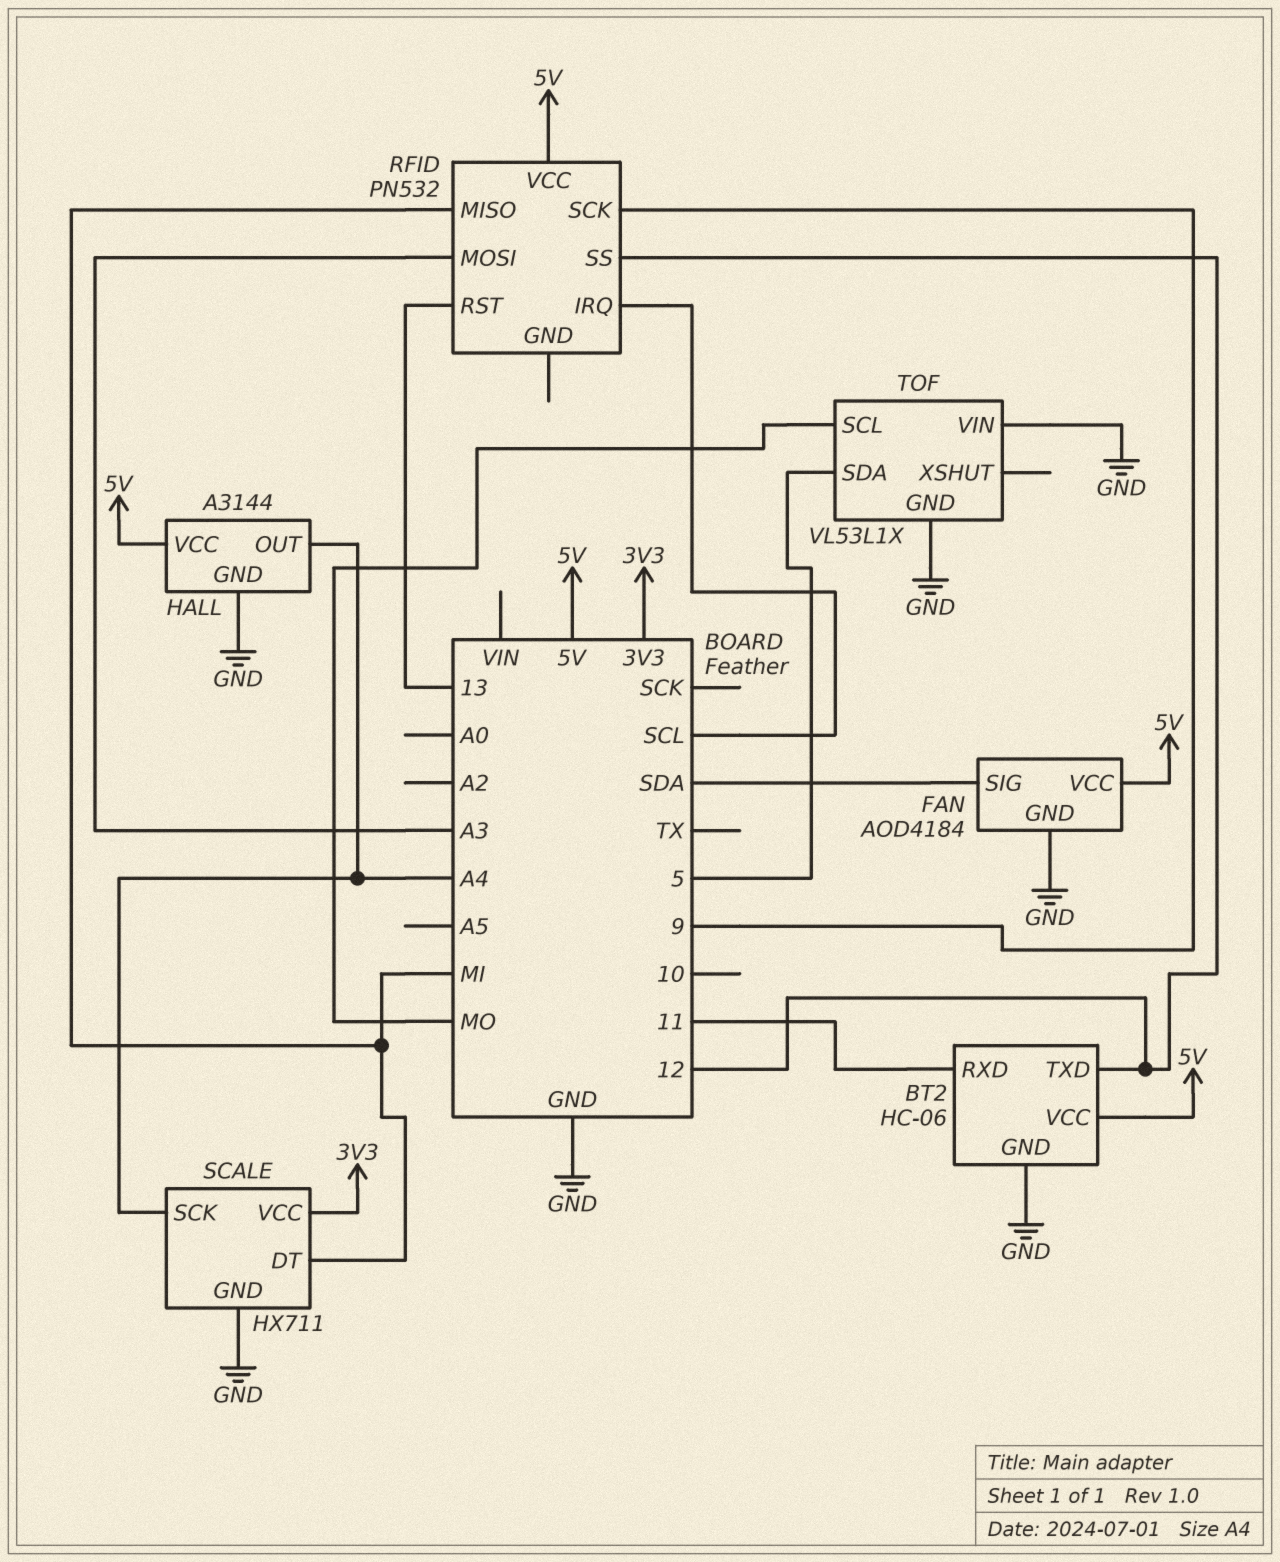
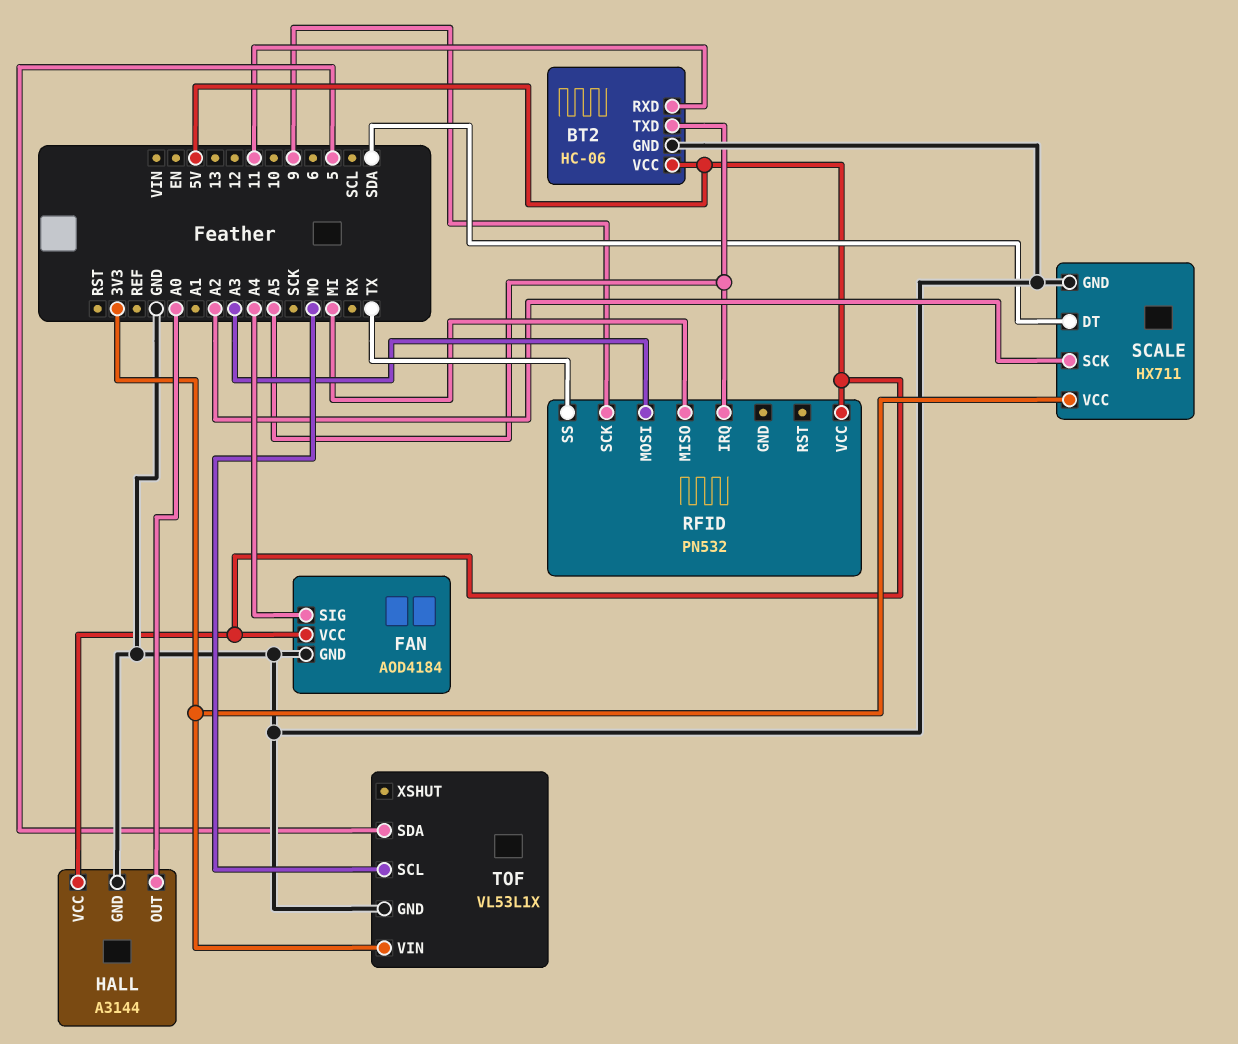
BT2 pin TXD: 12 -> A5
FAN pin SIG: SDA -> A4
HALL pin OUT: A4 -> A0
RFID pin IRQ: SCL -> A5
RFID pin RST: 13 -> none
RFID pin SS: 12 -> TX
SCALE pin DT: MI -> SDA
SCALE pin SCK: A4 -> A2
TOF pin VIN: GND -> 3V3

